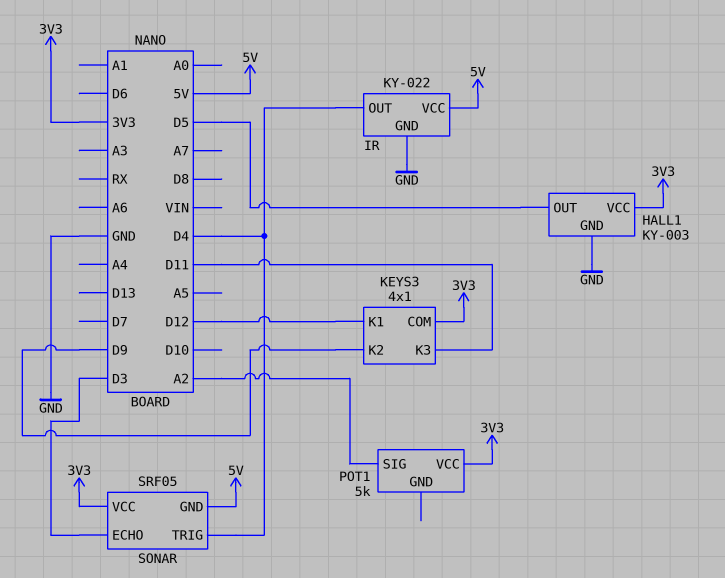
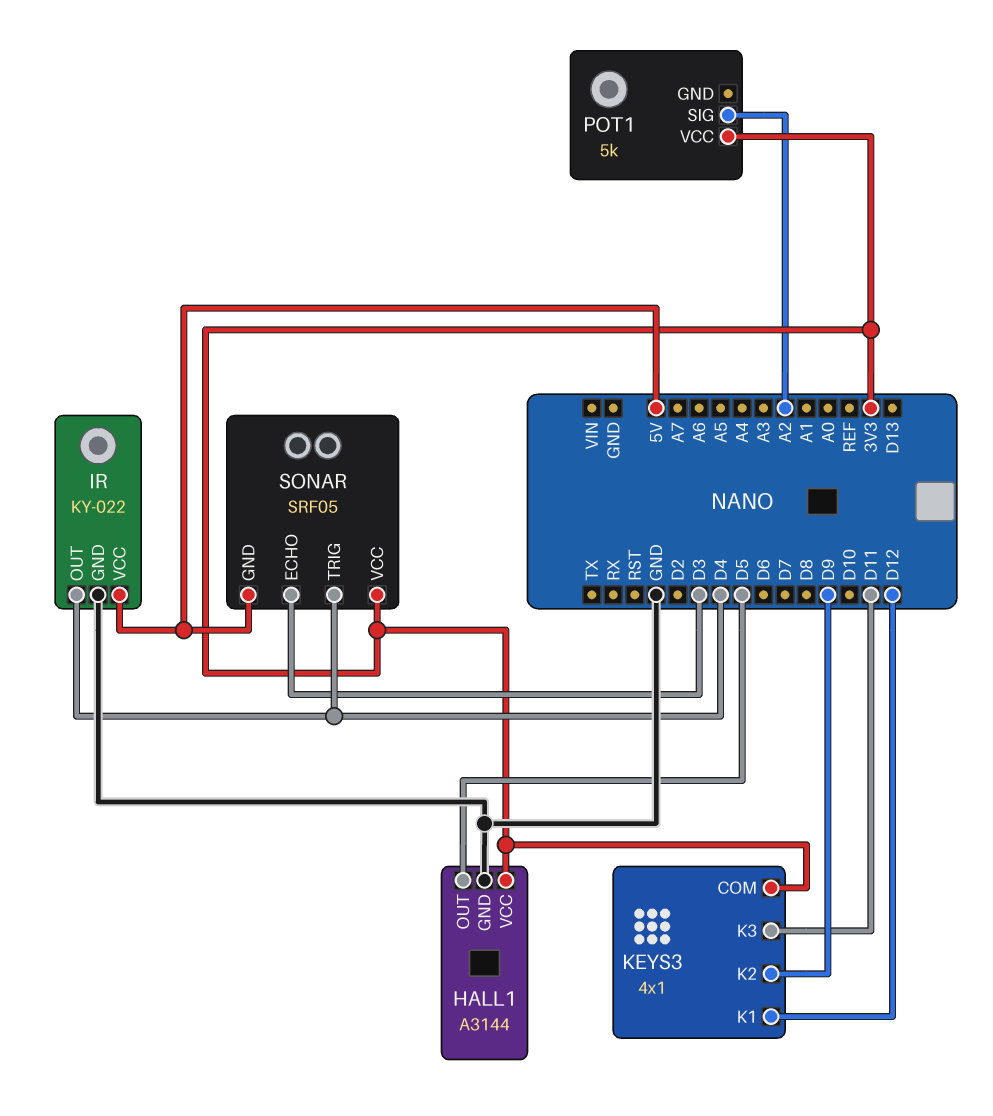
HALL1: KY-003 -> A3144

